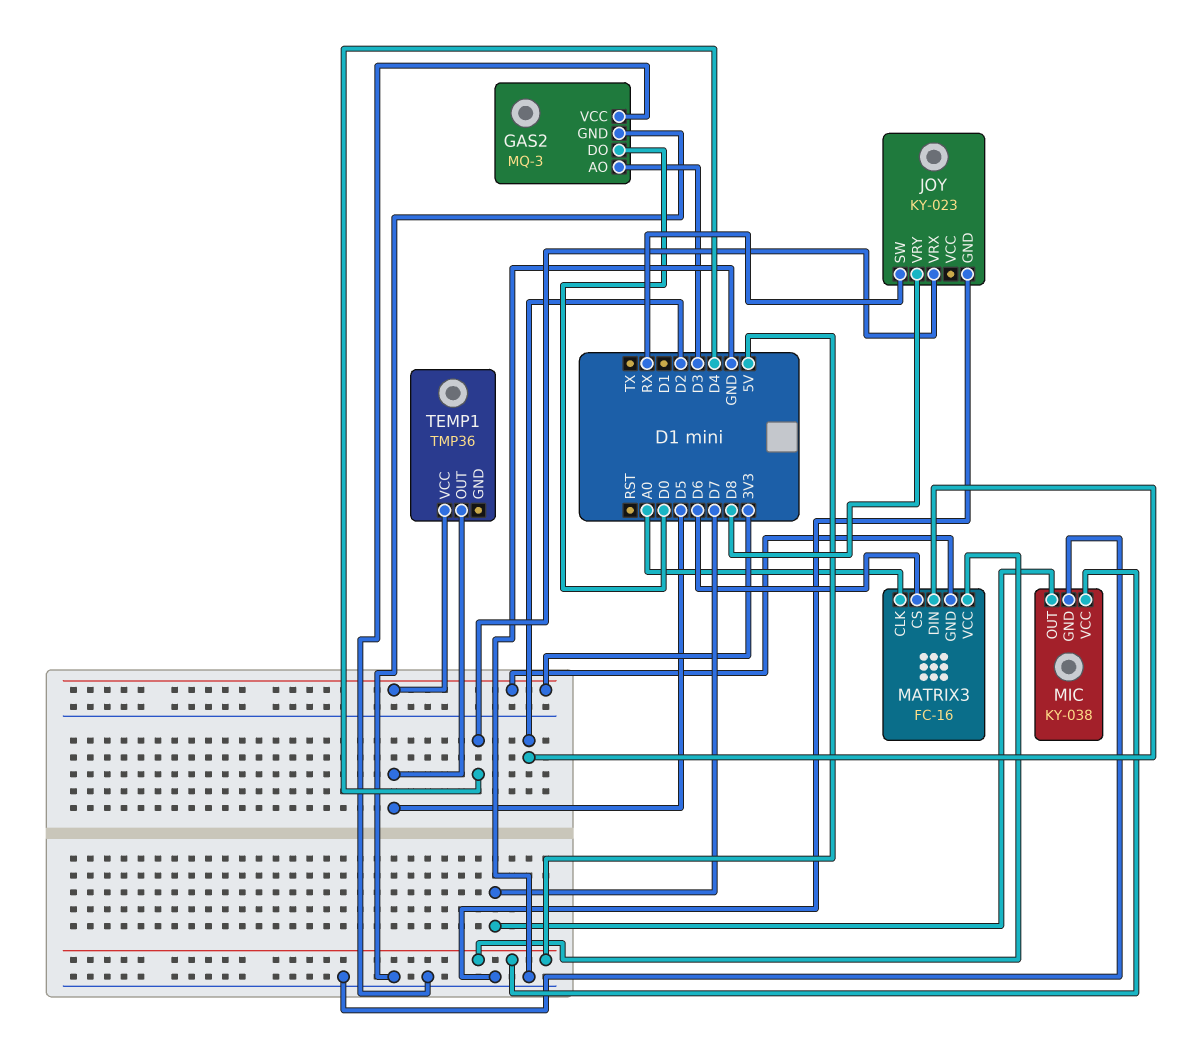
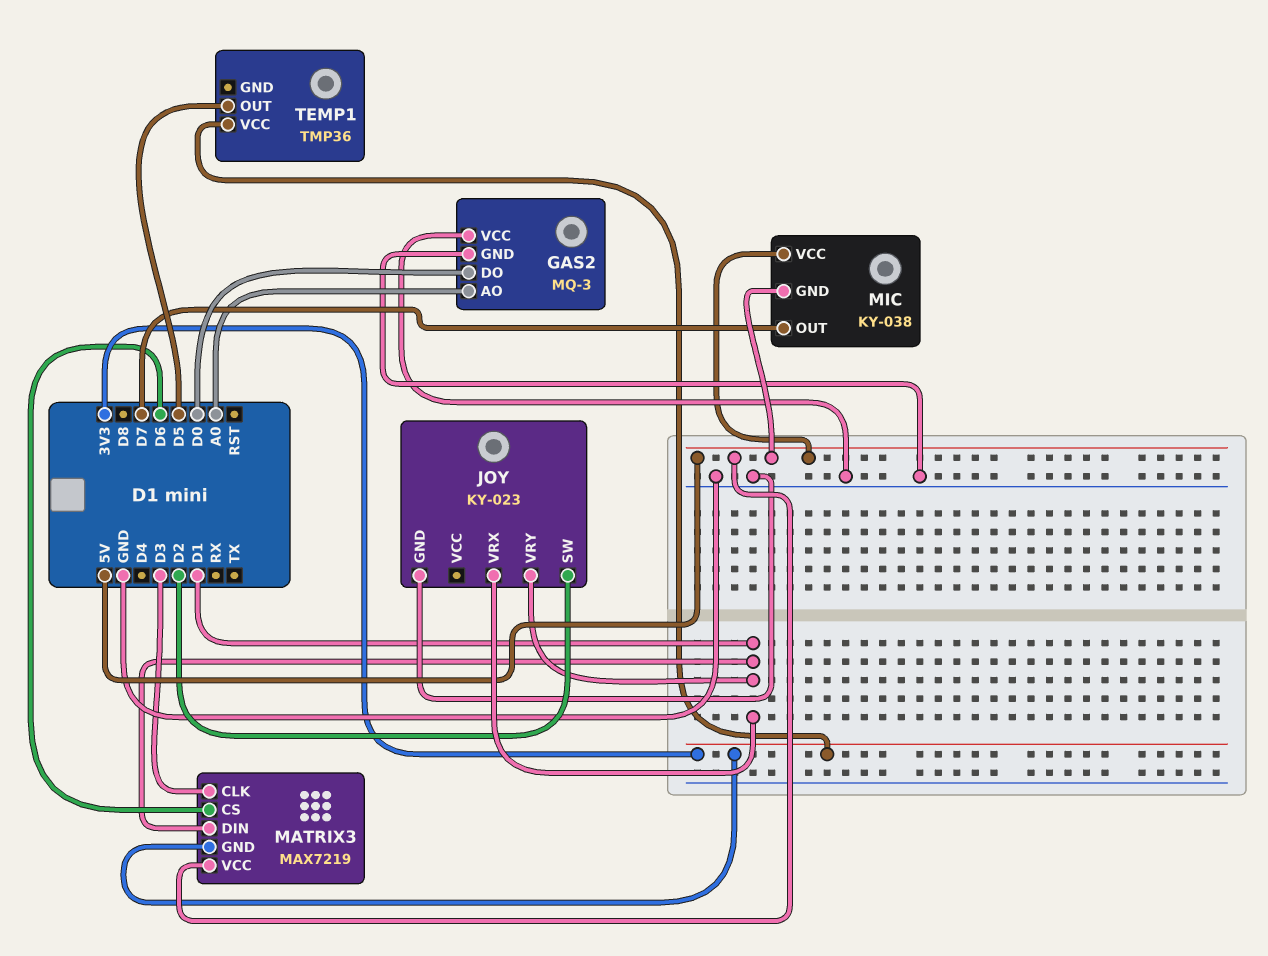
GAS2 pin AO: D3 -> A0
JOY pin SW: RX -> D2
JOY pin VRX: D4 -> D1
JOY pin VRY: D8 -> D1
MATRIX3: FC-16 -> MAX7219
MATRIX3 pin CLK: A0 -> D3
MATRIX3 pin DIN: D2 -> D1
MIC pin GND: GND -> 5V

